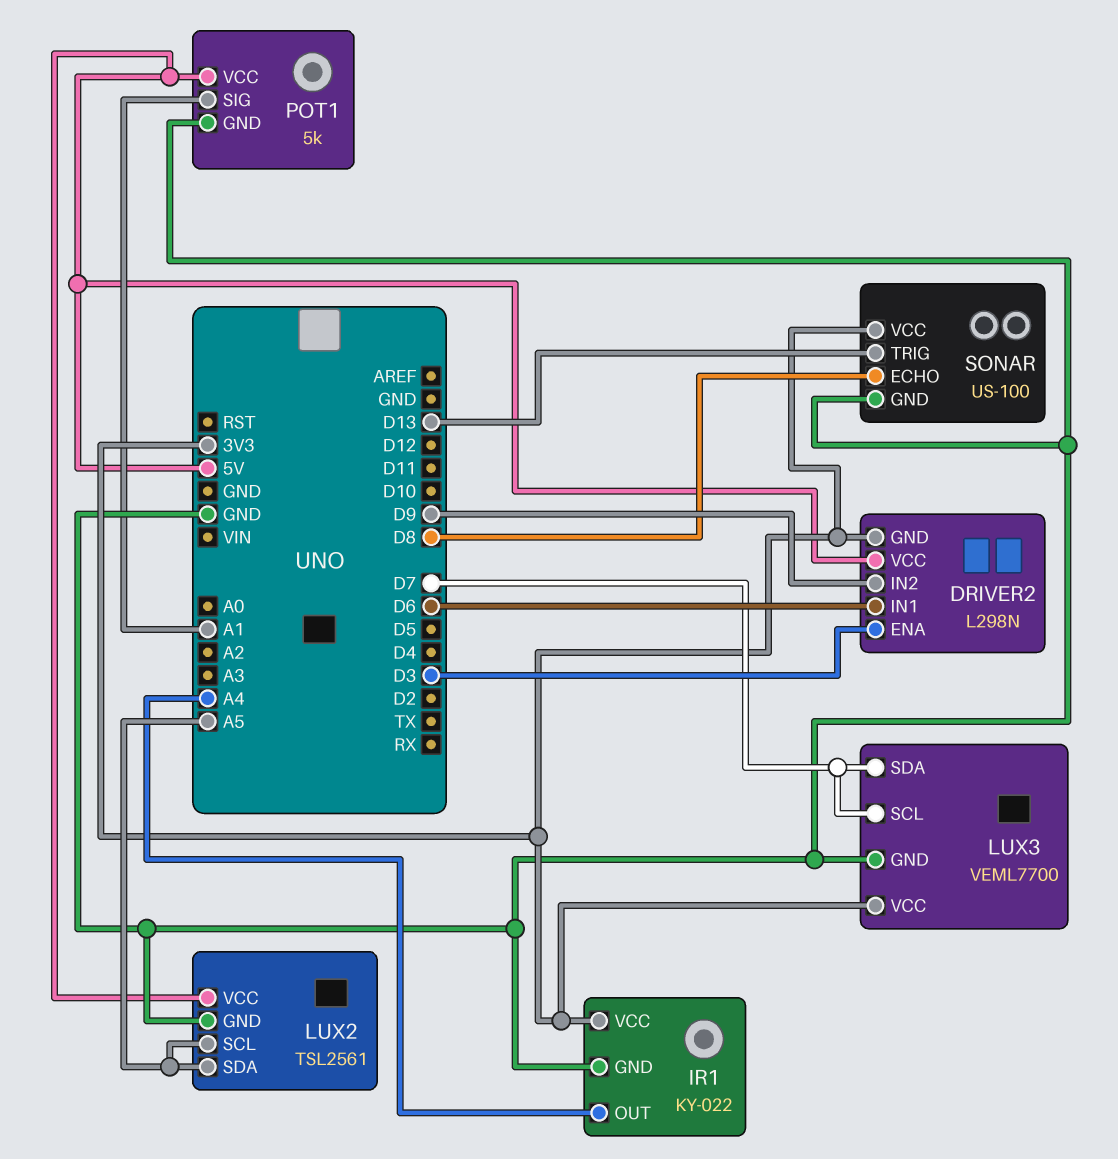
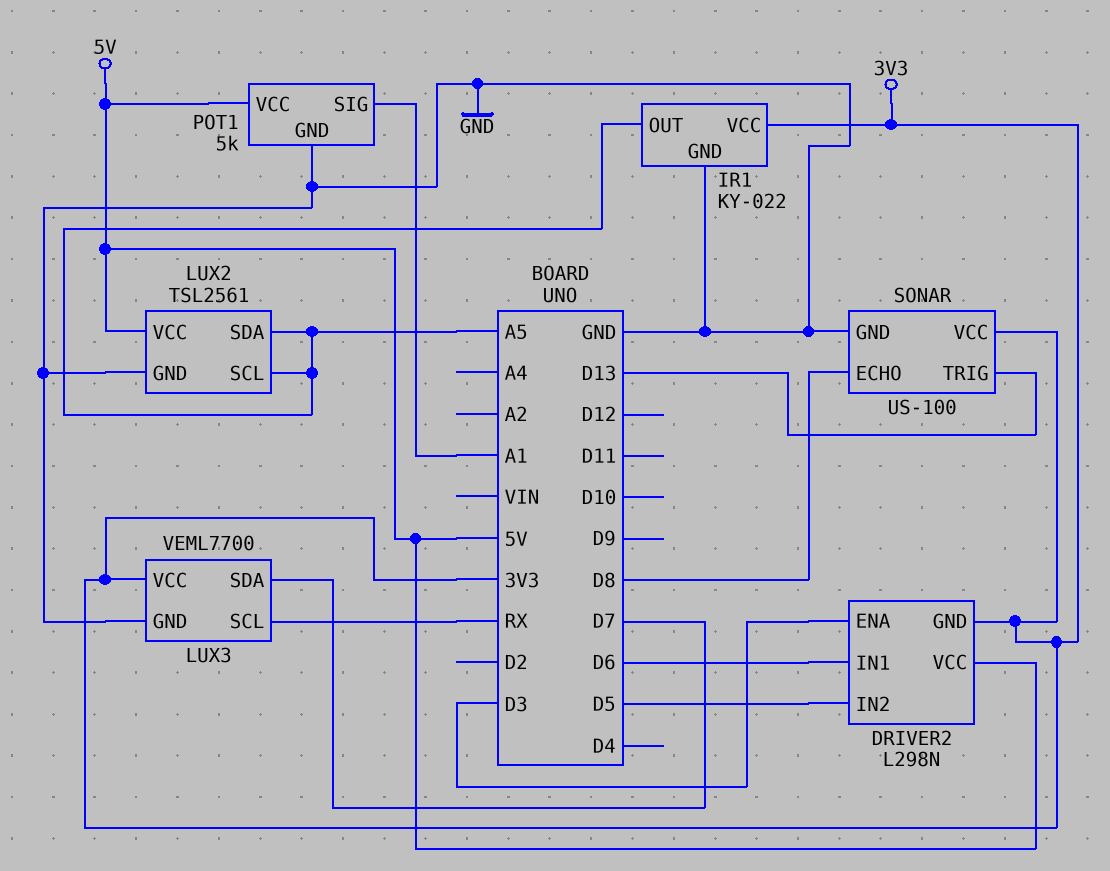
DRIVER2 pin IN2: D9 -> D5
IR1 pin OUT: A4 -> A5
LUX3 pin SCL: D7 -> RX

